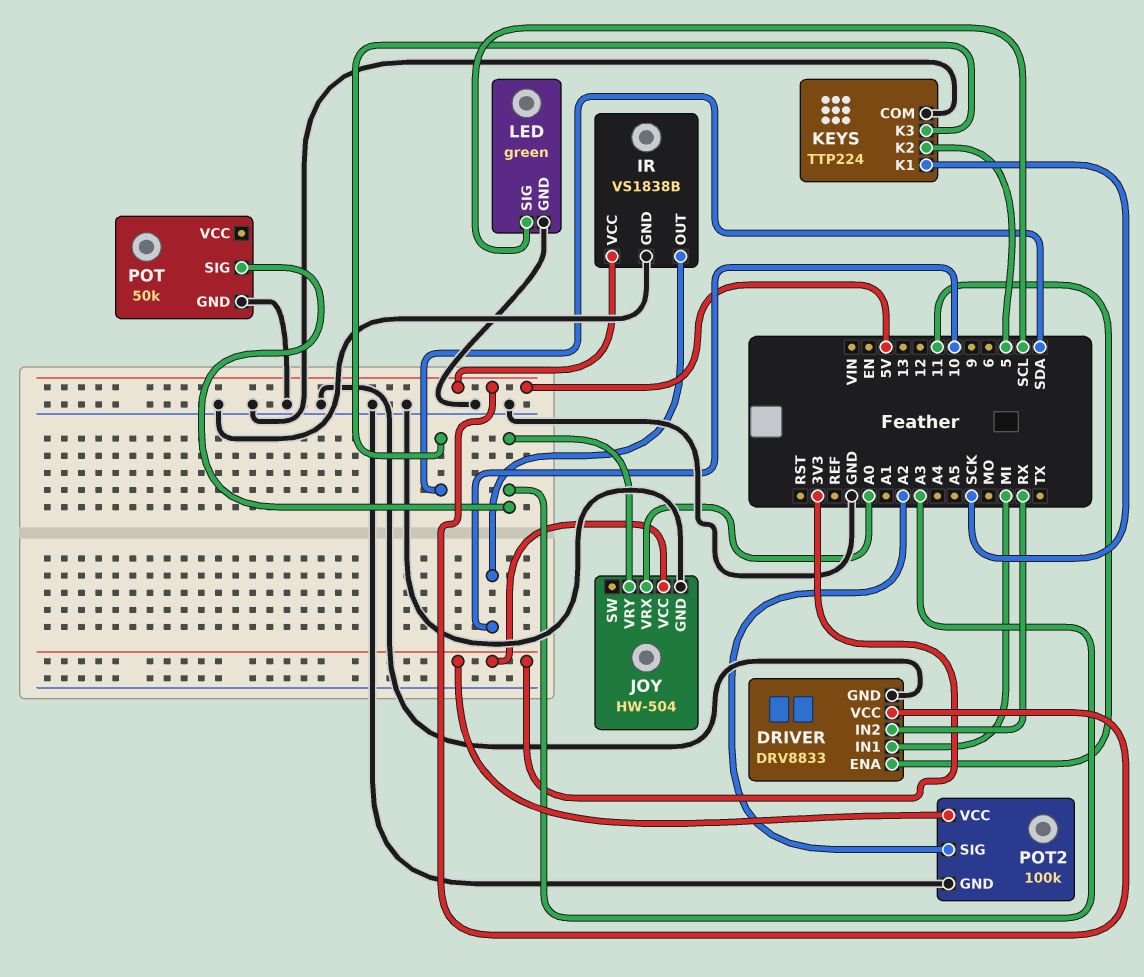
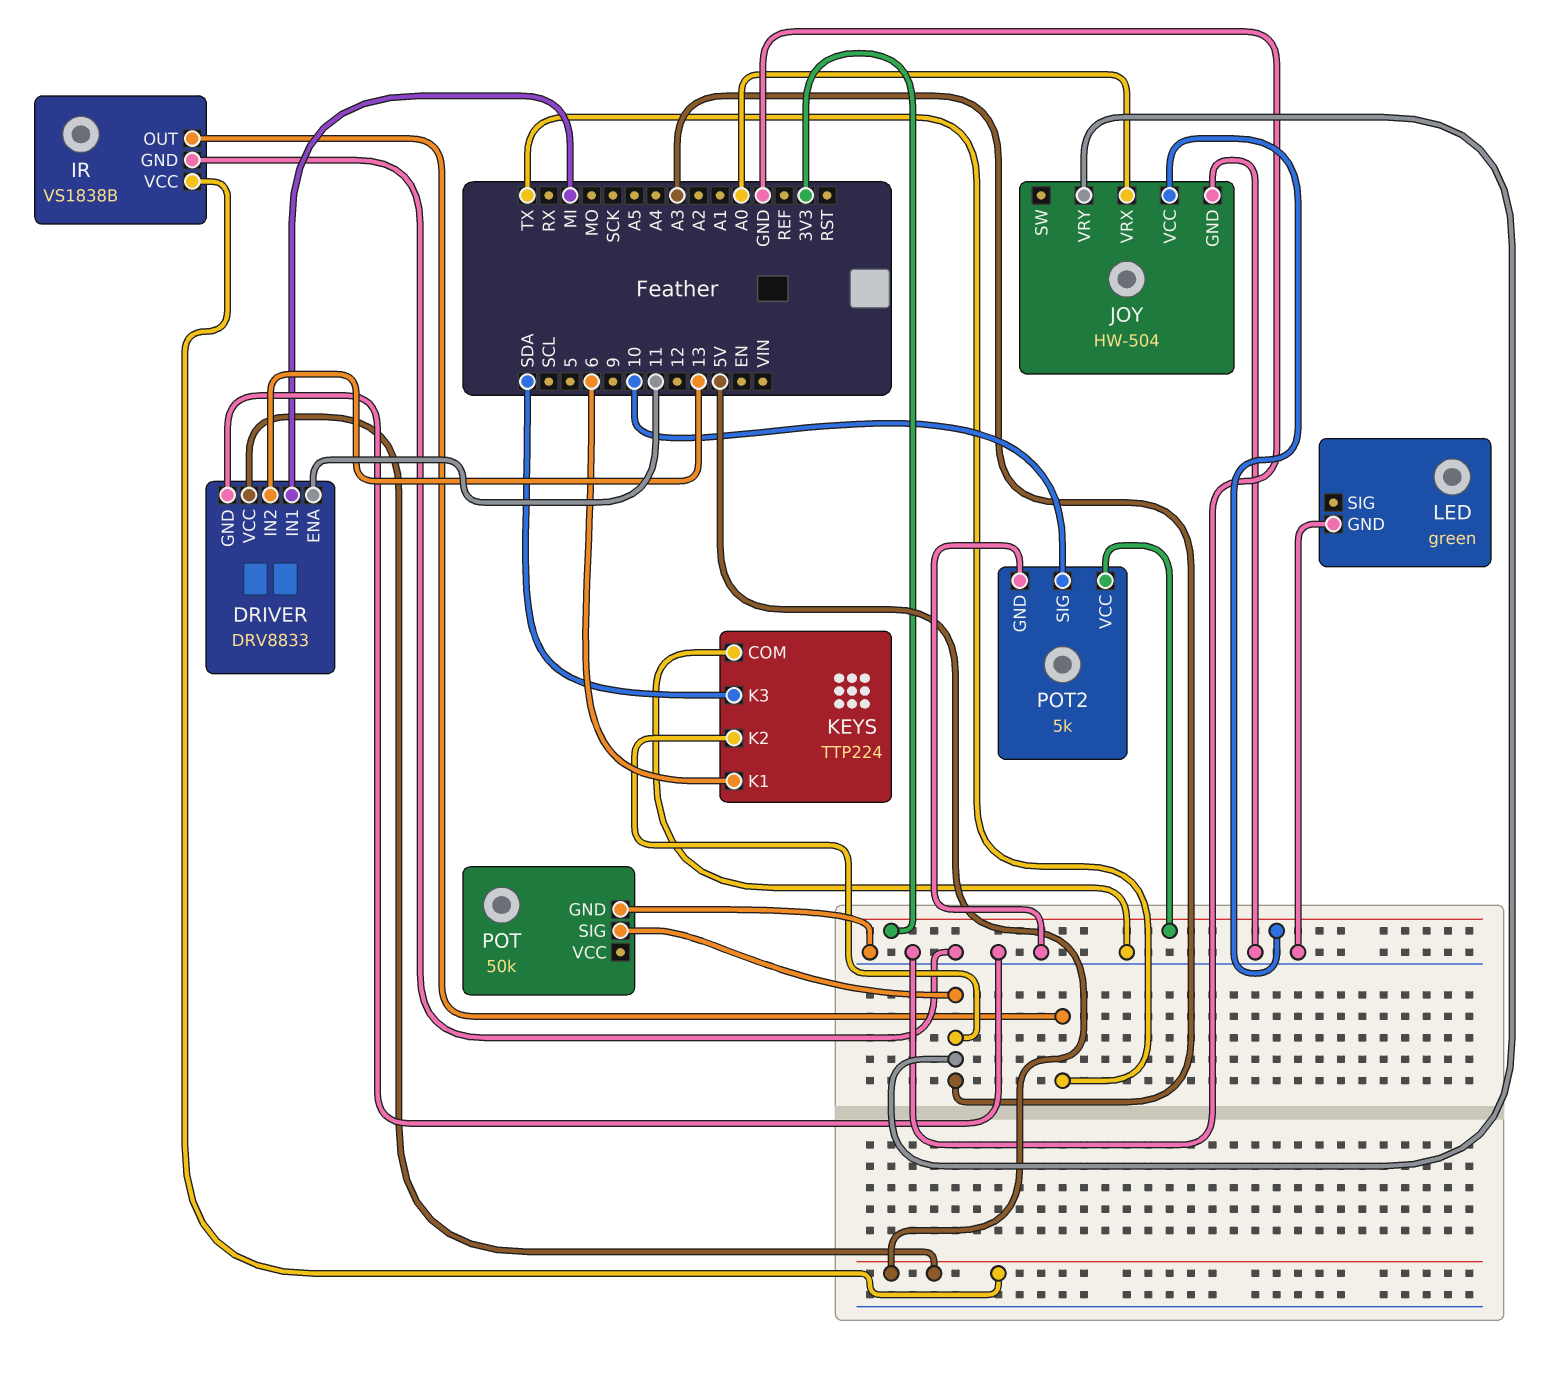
DRIVER pin IN2: RX -> 13
IR pin OUT: 10 -> TX
KEYS pin K1: SCK -> 6
KEYS pin K2: 5 -> A3
LED pin SIG: SCL -> none
POT2: 100k -> 5k
POT2 pin SIG: A2 -> 10

